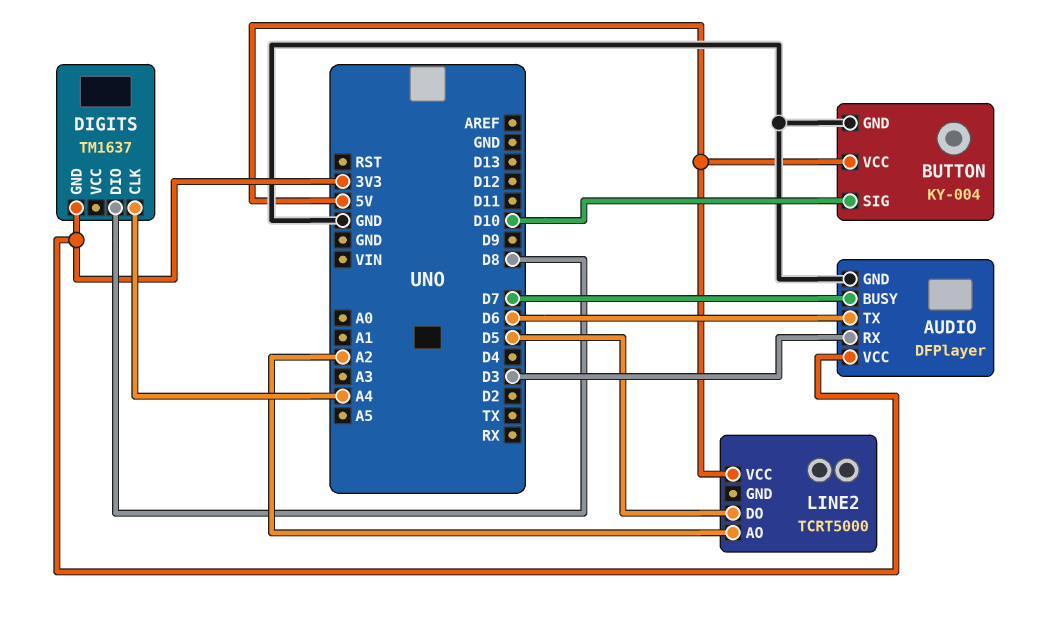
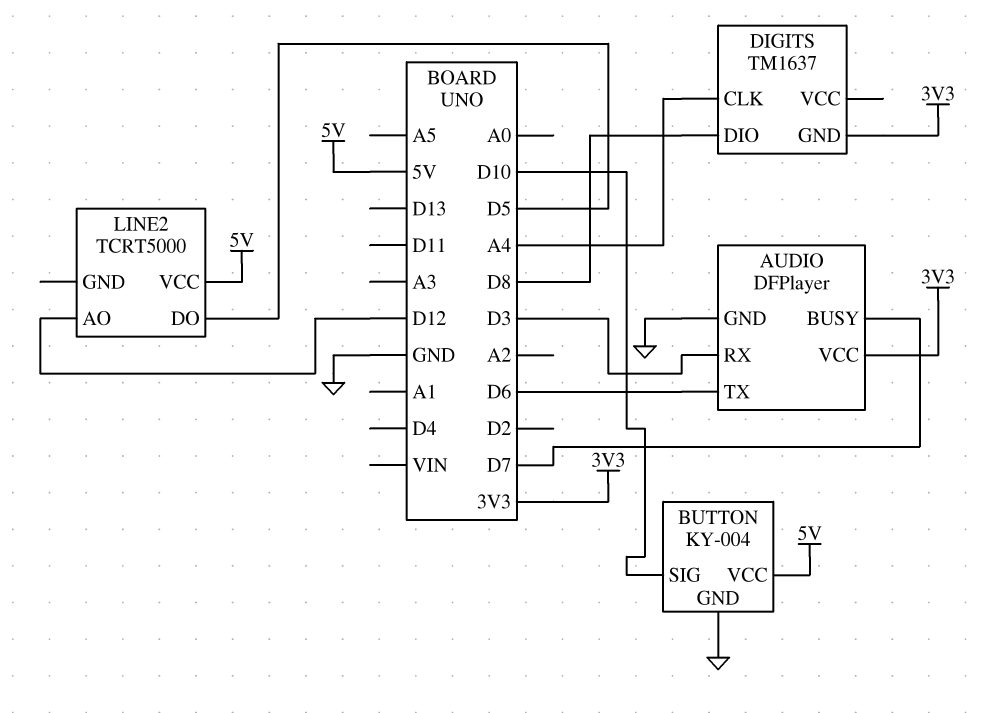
LINE2 pin AO: A2 -> D12

